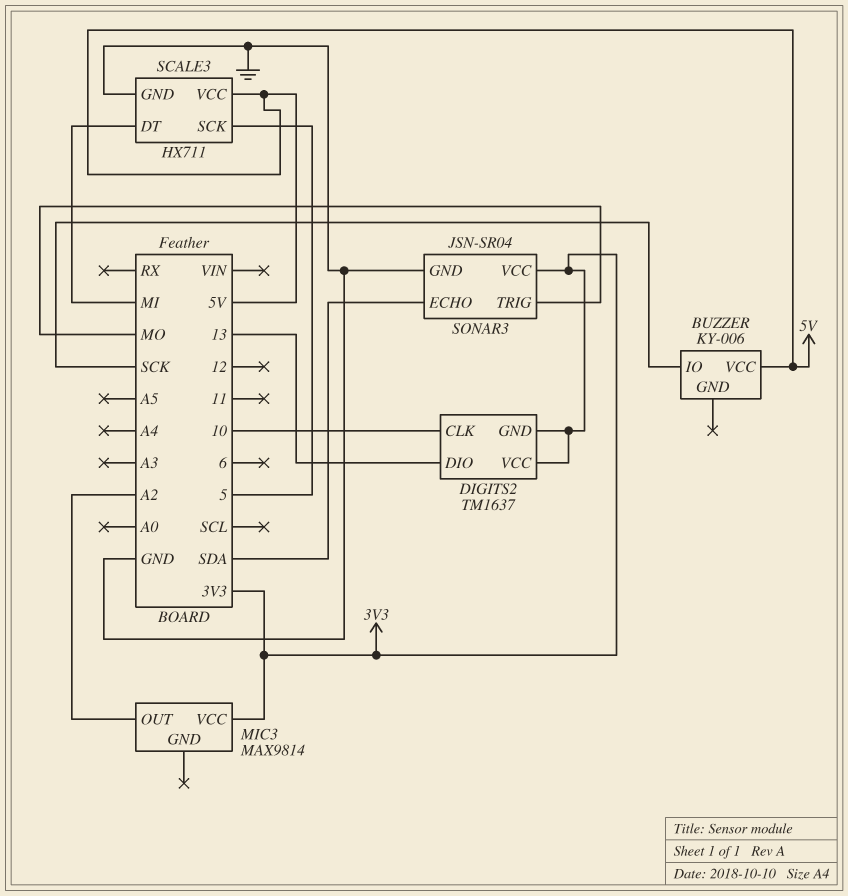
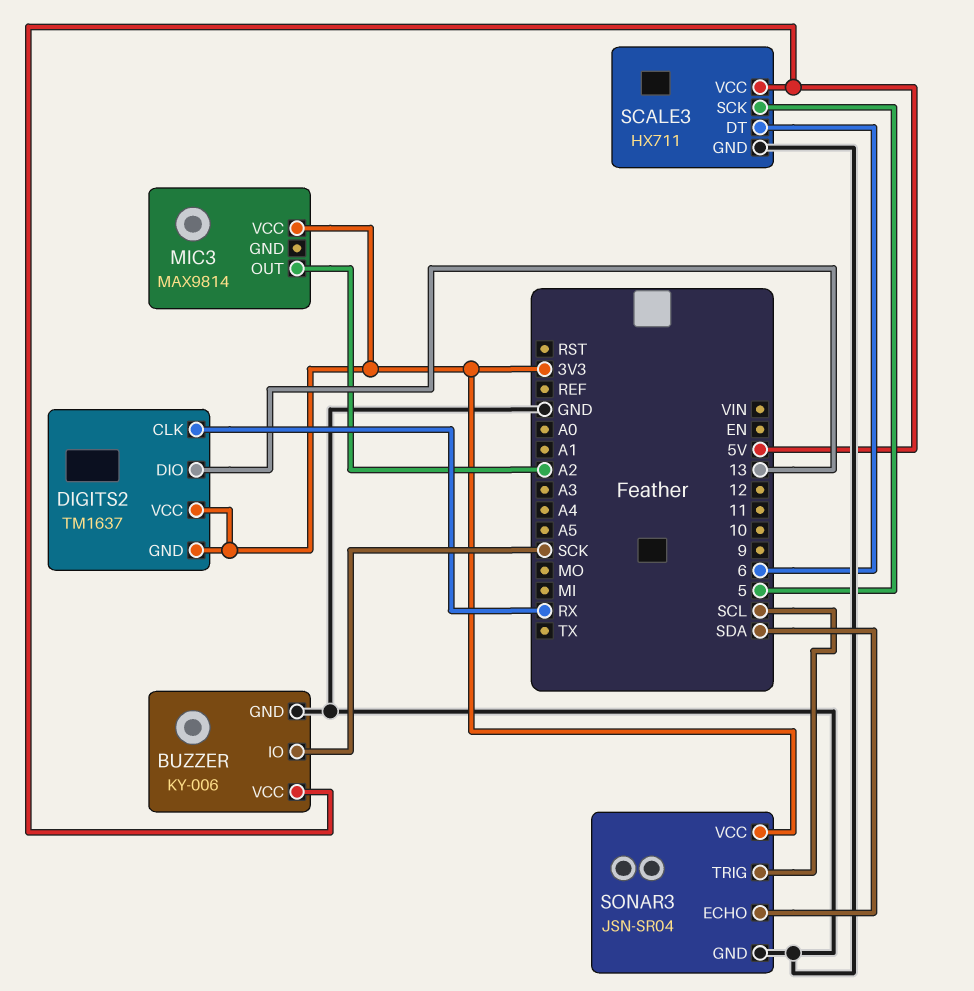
BUZZER pin GND: none -> GND
DIGITS2 pin CLK: 10 -> RX
SCALE3 pin DT: MI -> 6
SONAR3 pin TRIG: MO -> SCL

